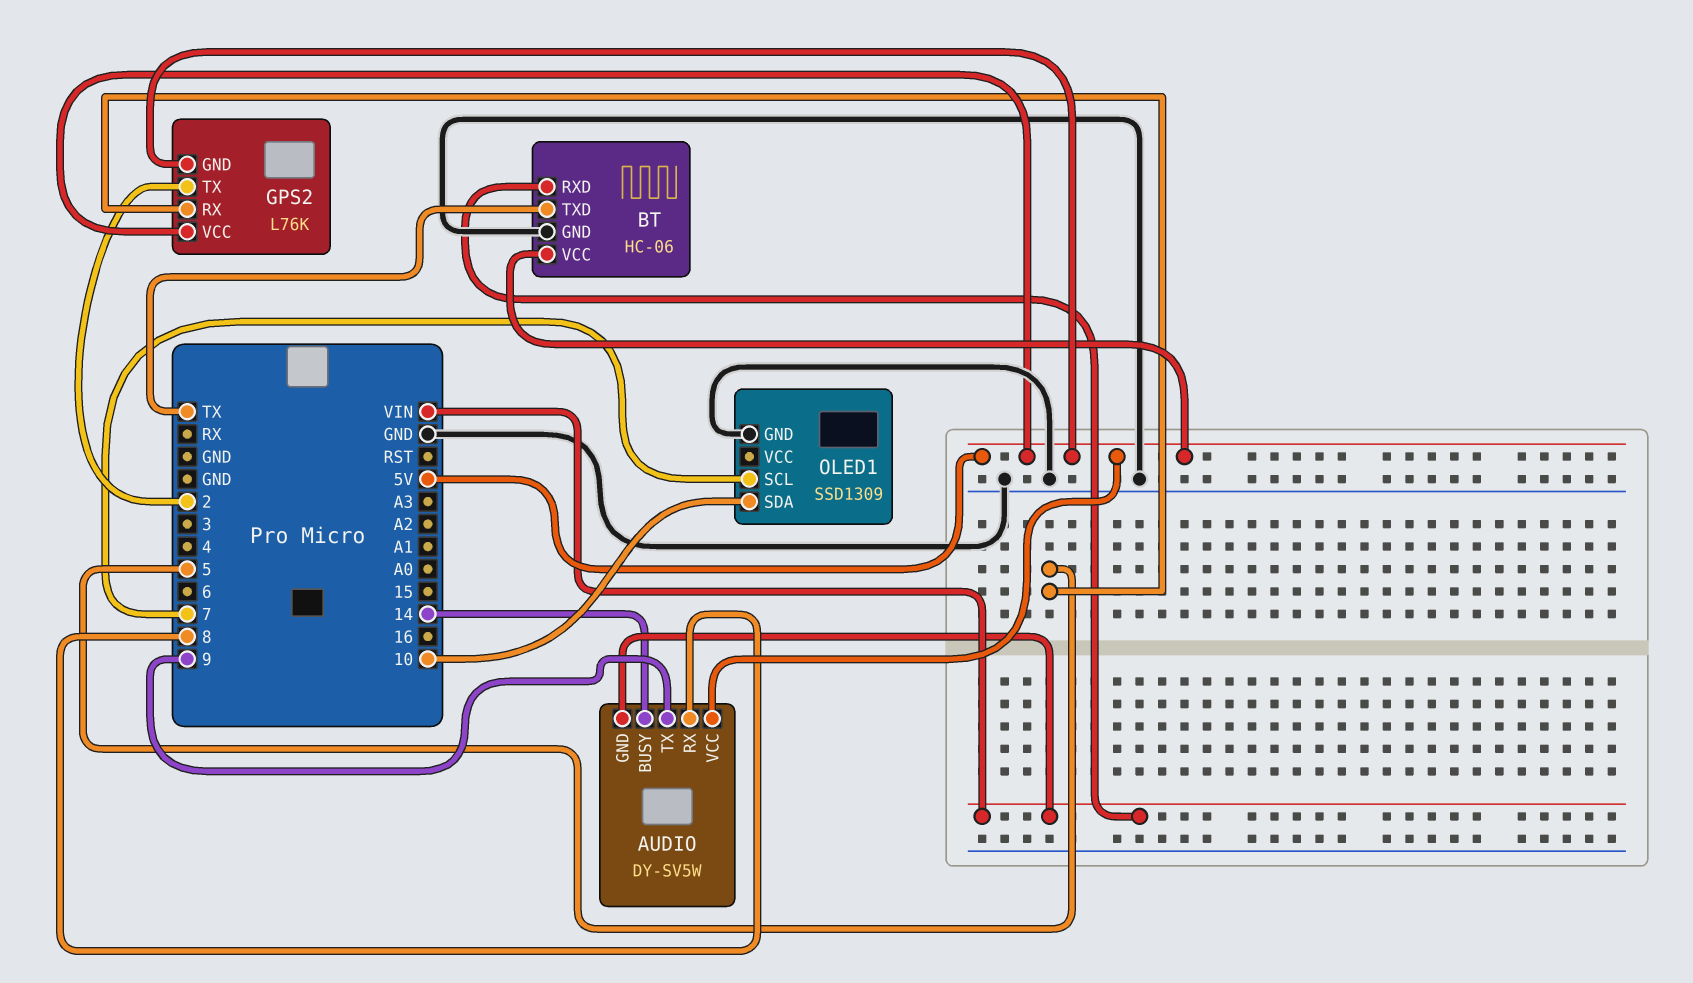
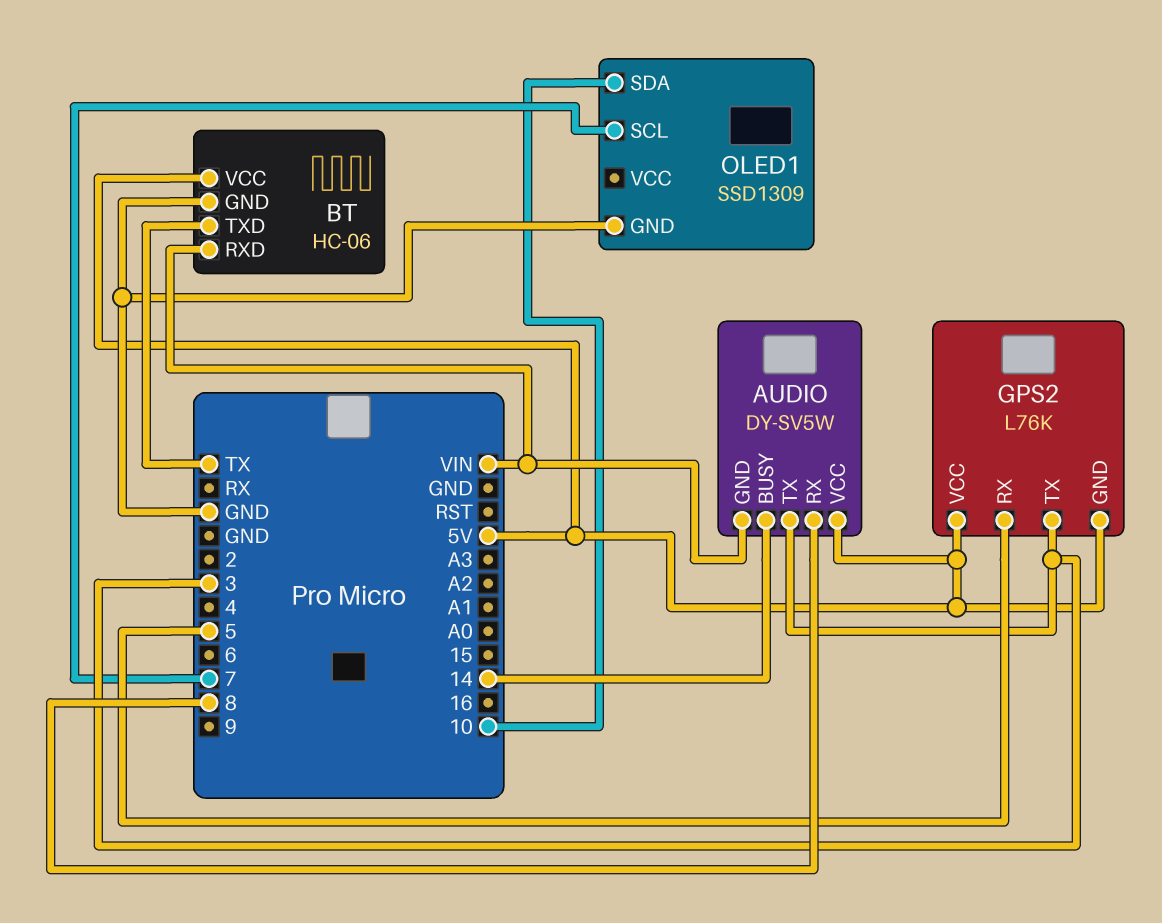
AUDIO pin TX: 9 -> 3
GPS2 pin TX: 2 -> 3

